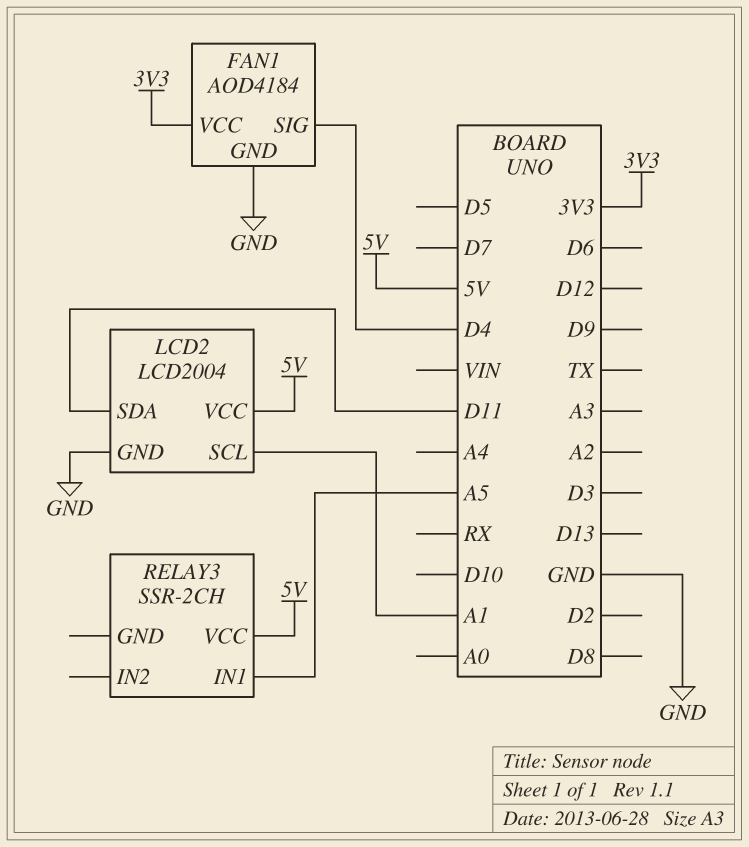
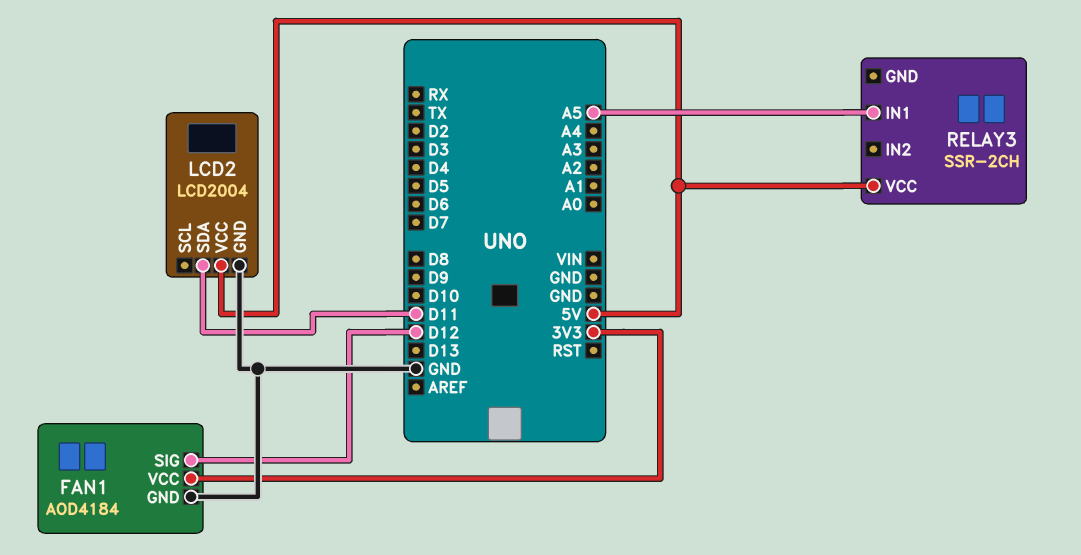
FAN1 pin SIG: D4 -> D12
LCD2 pin SCL: A1 -> none

